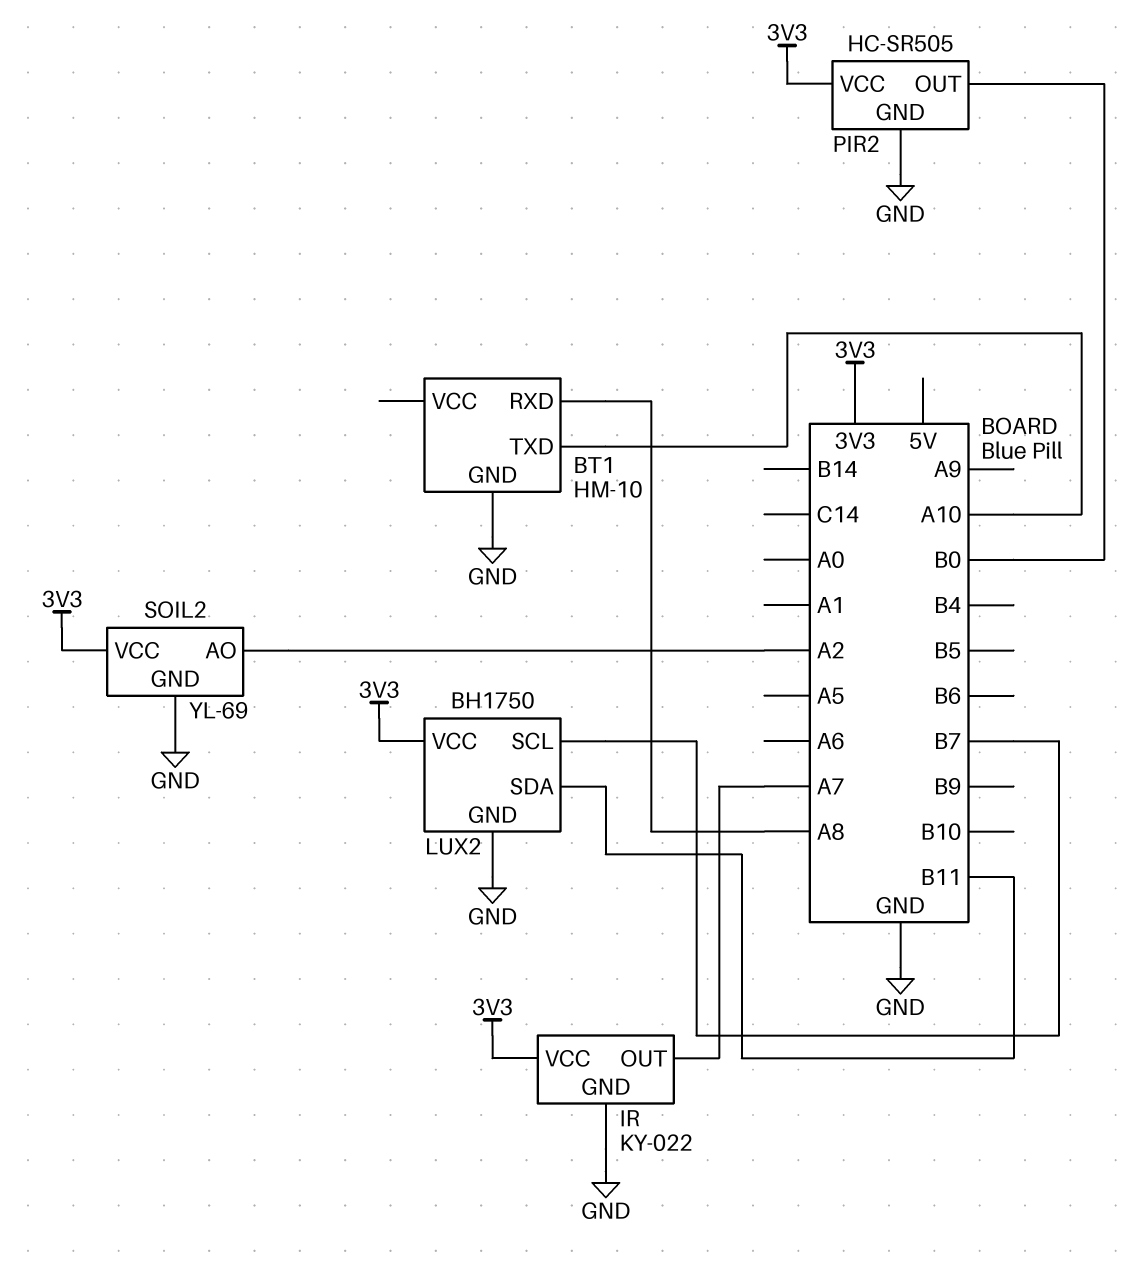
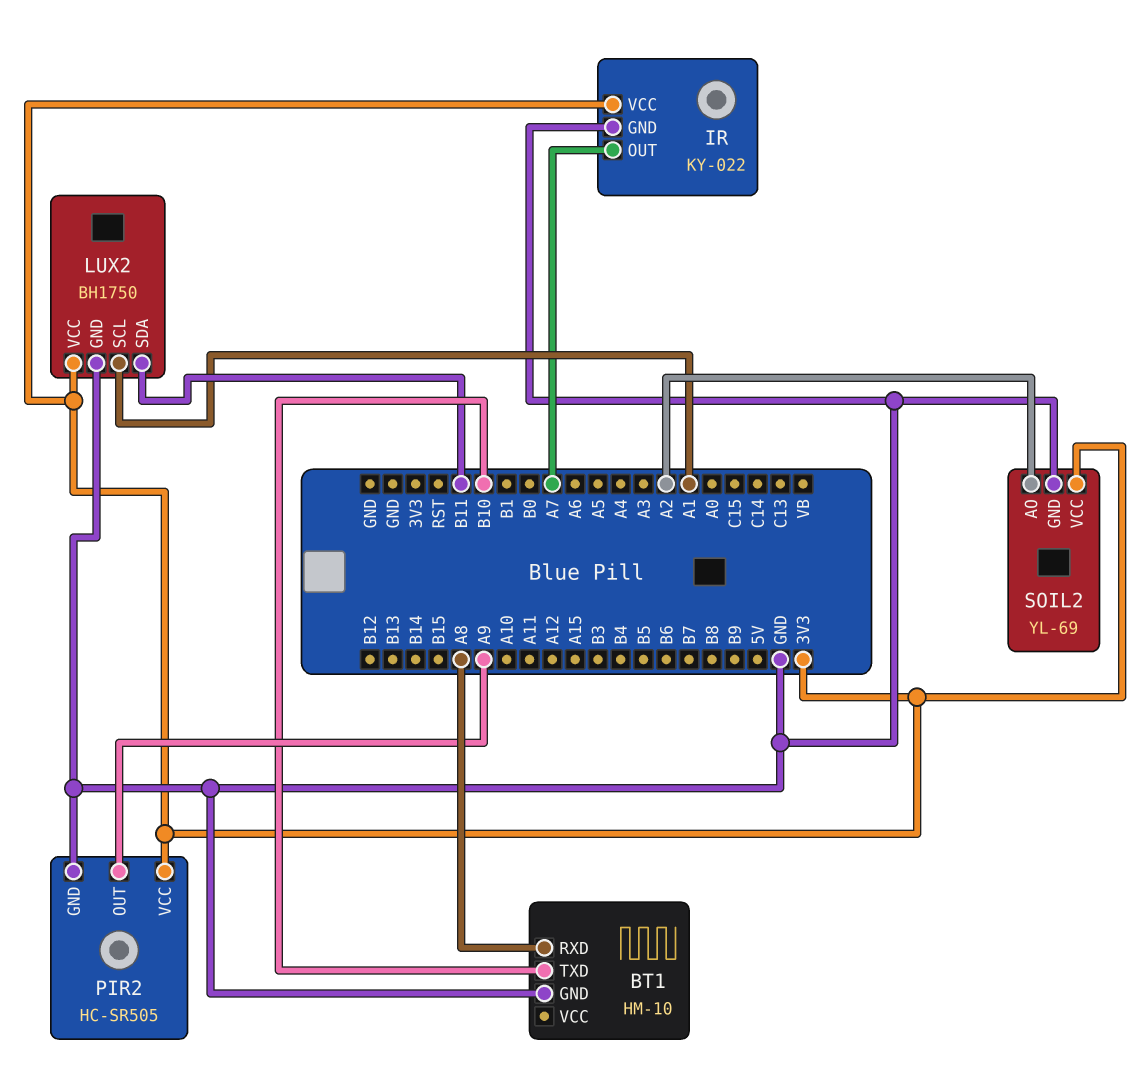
BT1 pin TXD: A10 -> B10
LUX2 pin SCL: B7 -> A1
PIR2 pin OUT: B0 -> A9

